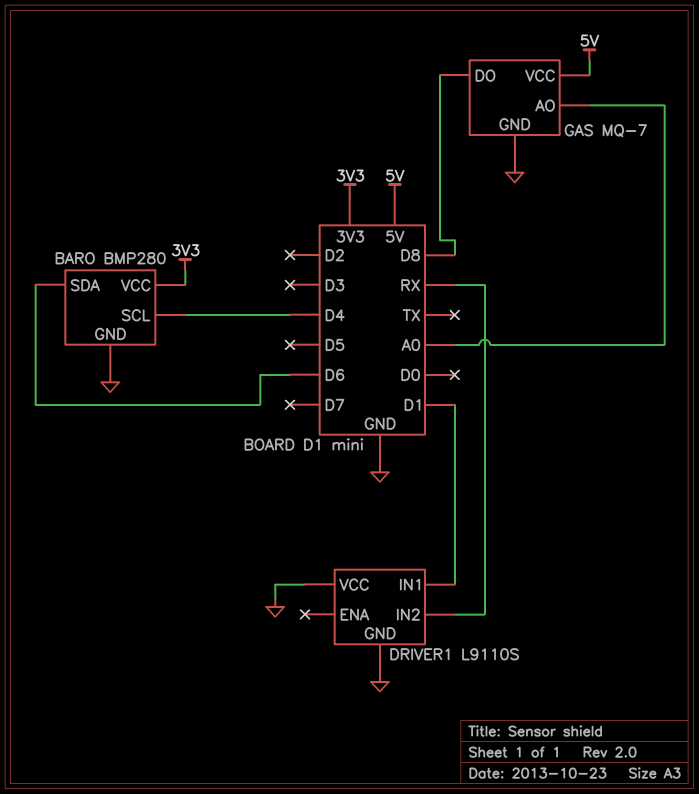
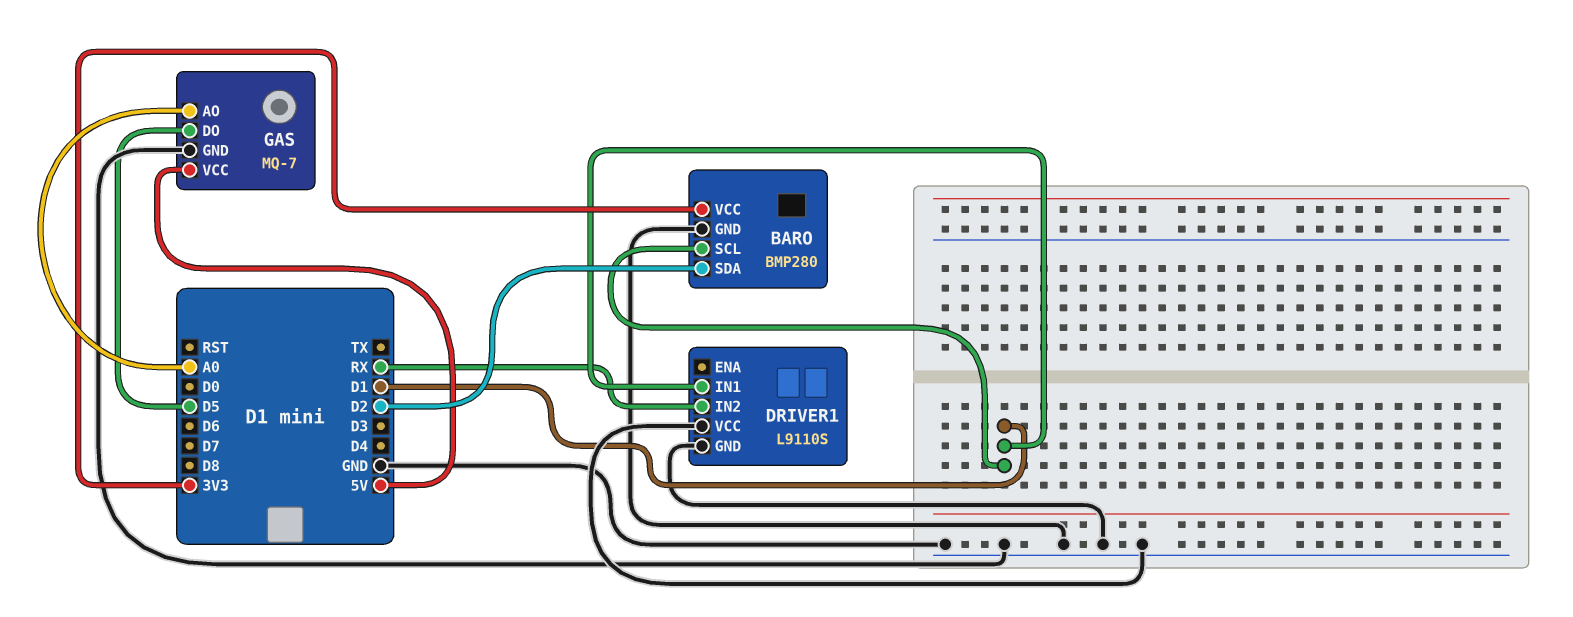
BARO pin SCL: D4 -> D1
BARO pin SDA: D6 -> D2
GAS pin DO: D8 -> D5

